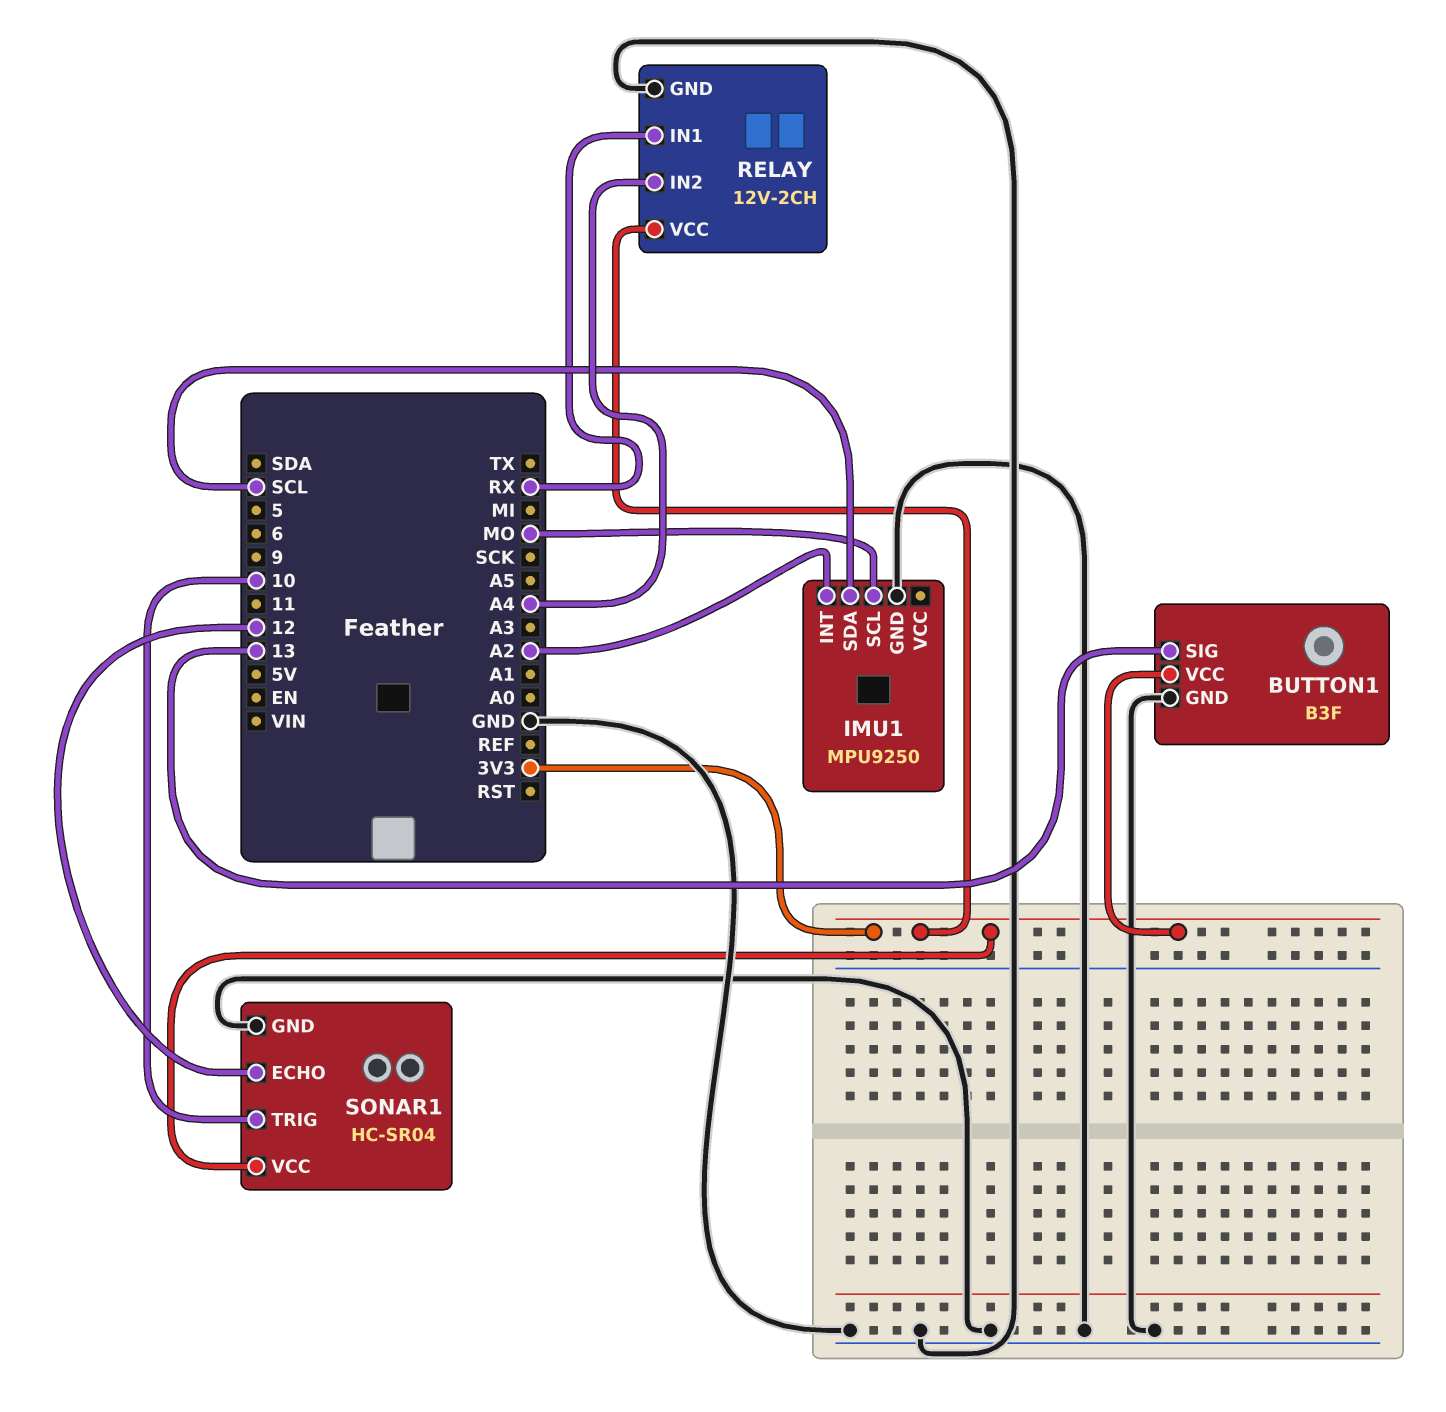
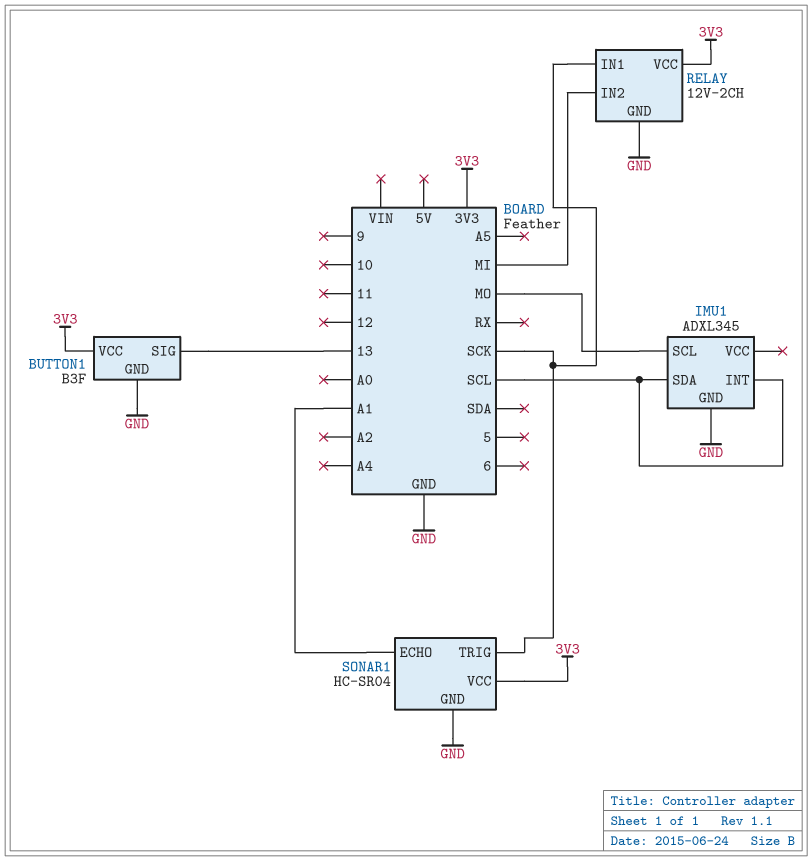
IMU1: MPU9250 -> ADXL345
IMU1 pin INT: A2 -> SCL
RELAY pin IN1: RX -> SCK
RELAY pin IN2: A4 -> MI
SONAR1 pin ECHO: 12 -> A1
SONAR1 pin TRIG: 10 -> SCK

